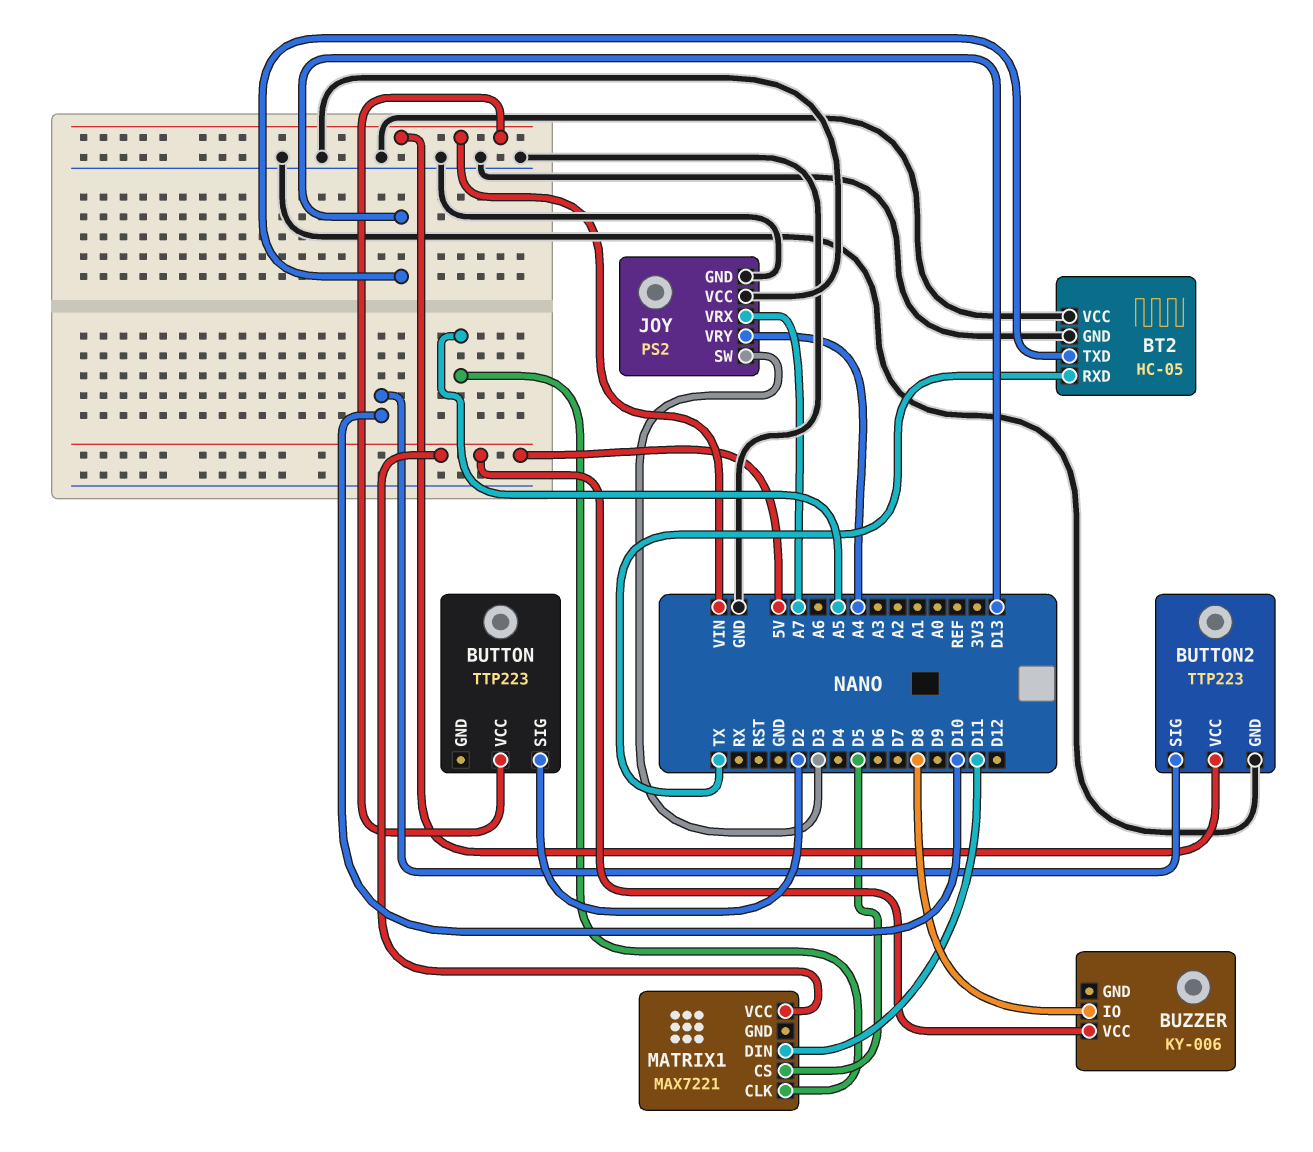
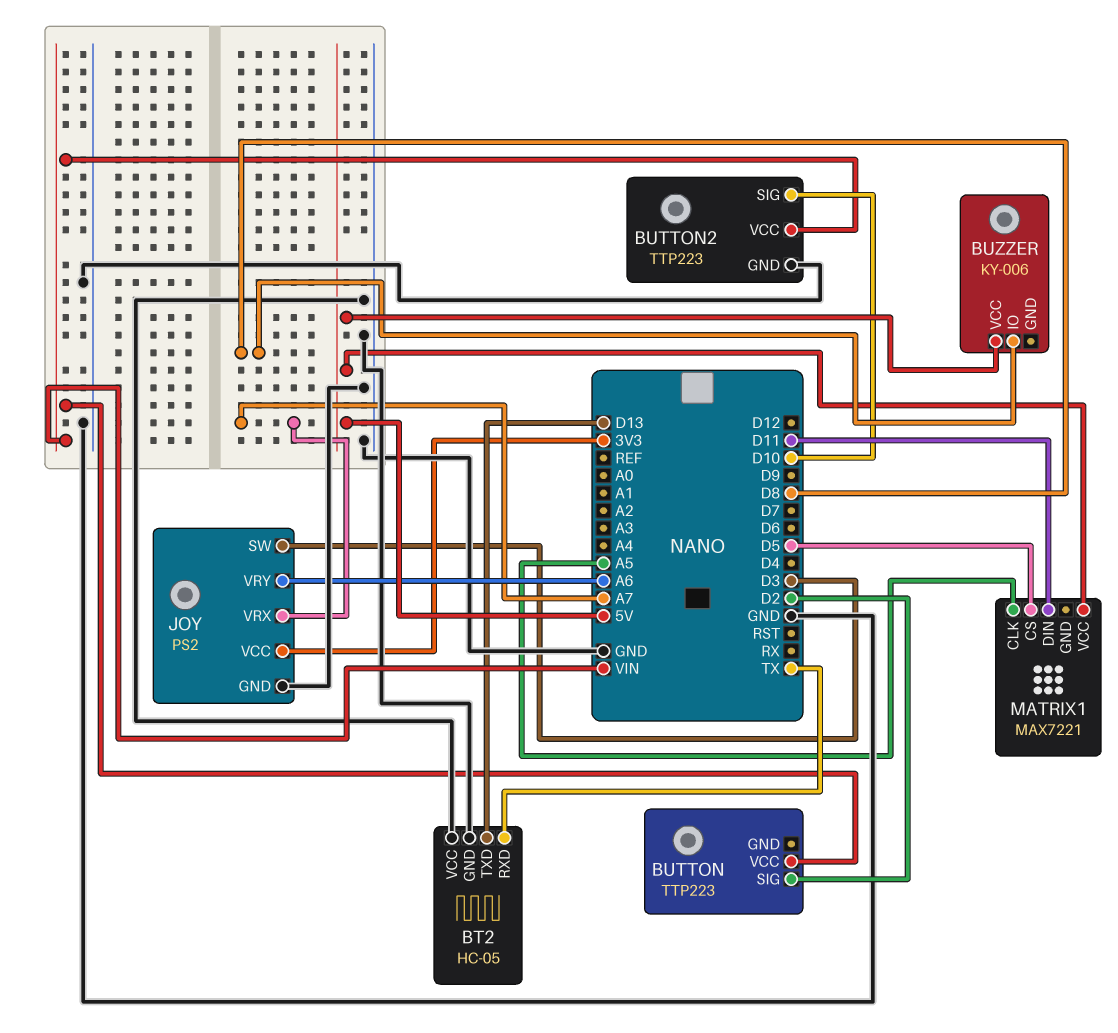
JOY pin VCC: GND -> 3V3
JOY pin VRY: A4 -> A6

